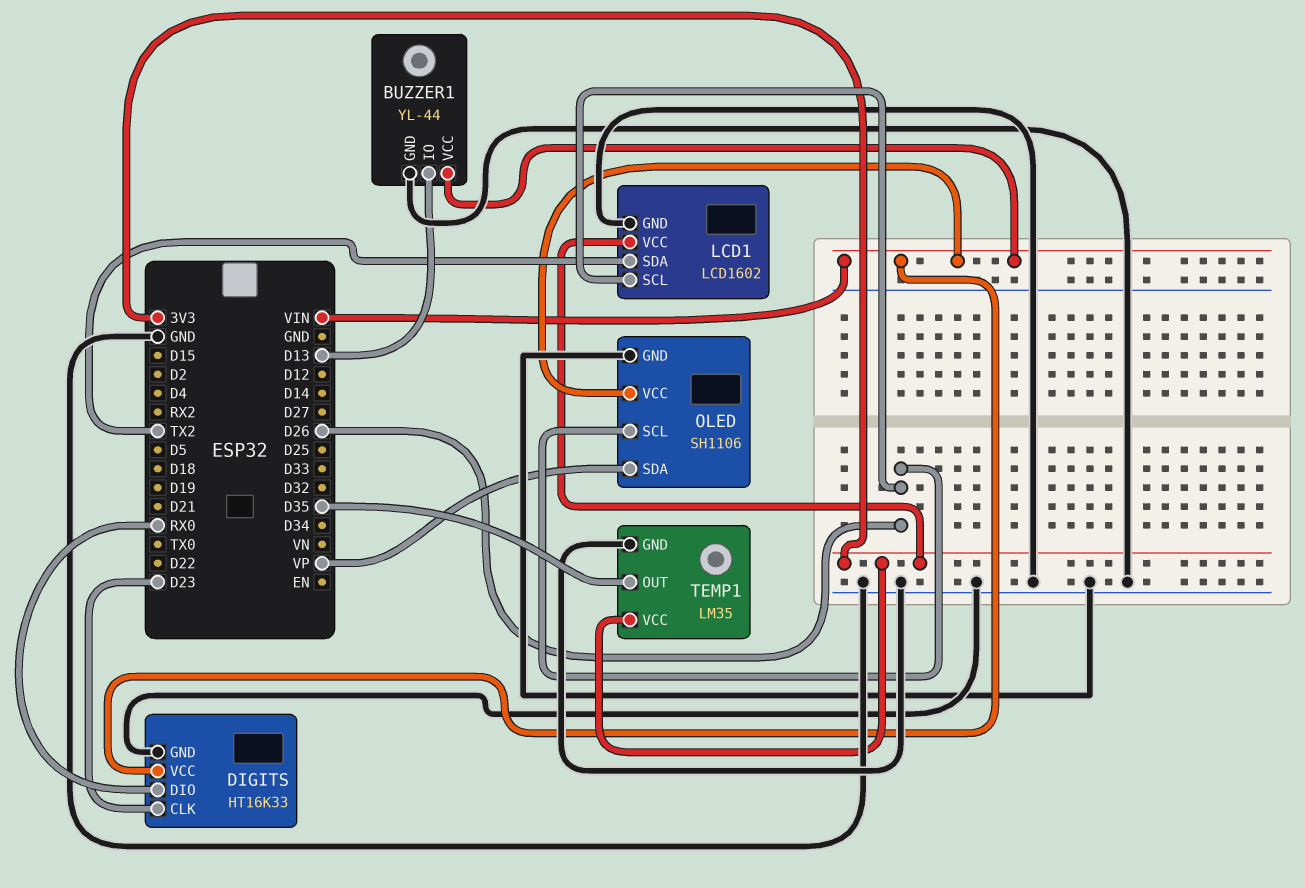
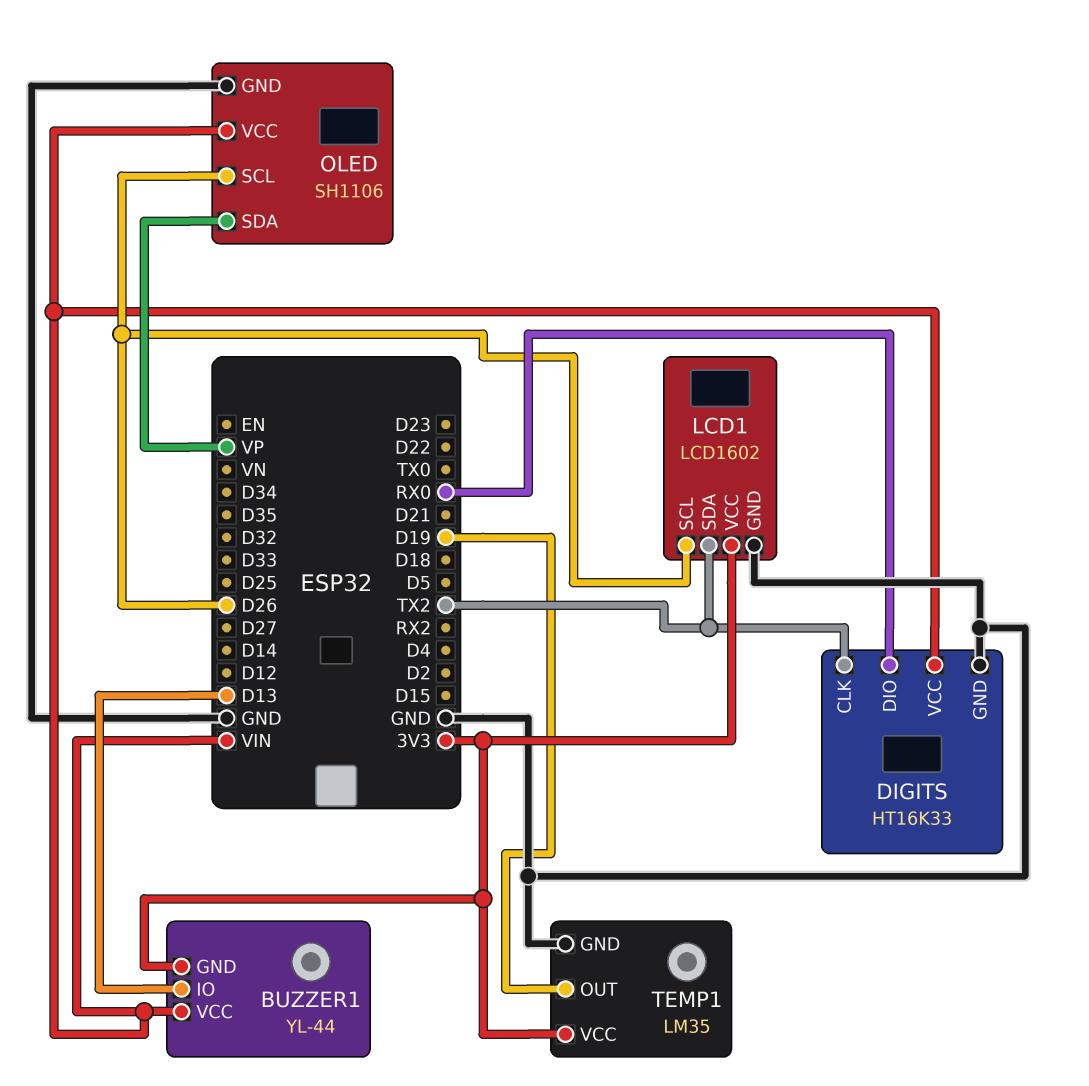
BUZZER1 pin GND: GND -> 3V3
DIGITS pin CLK: D23 -> TX2
TEMP1 pin OUT: D35 -> D19

